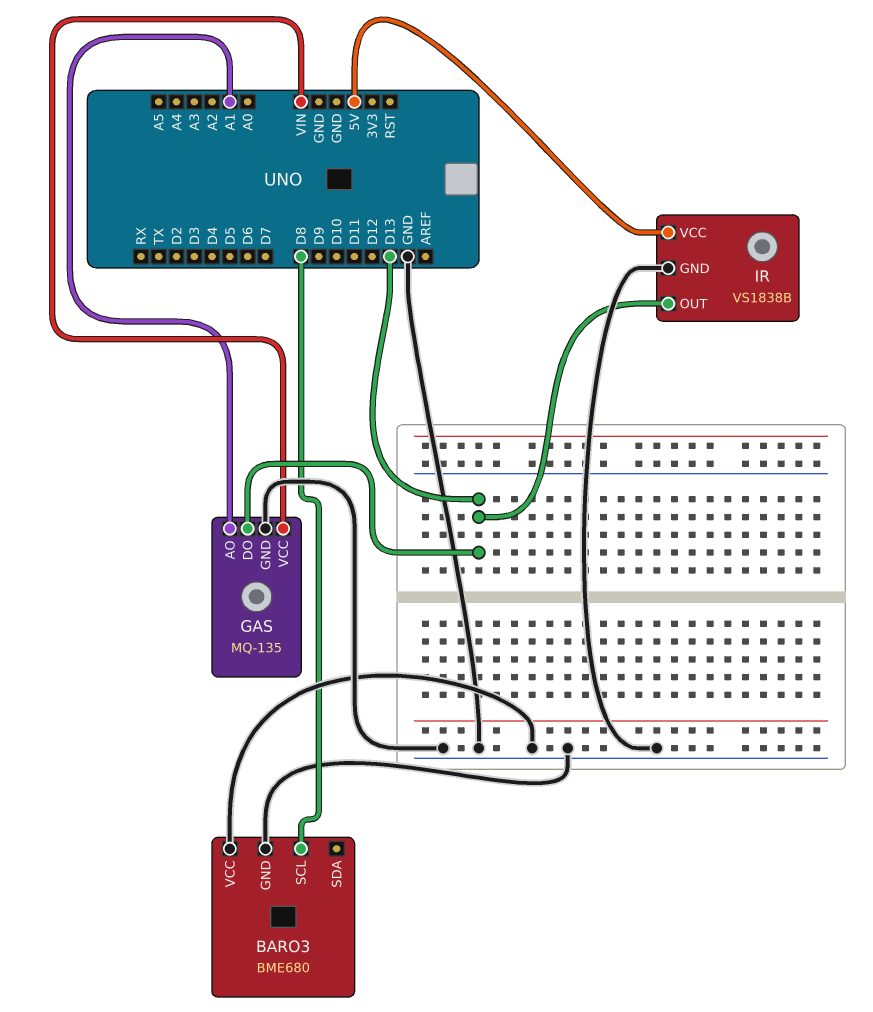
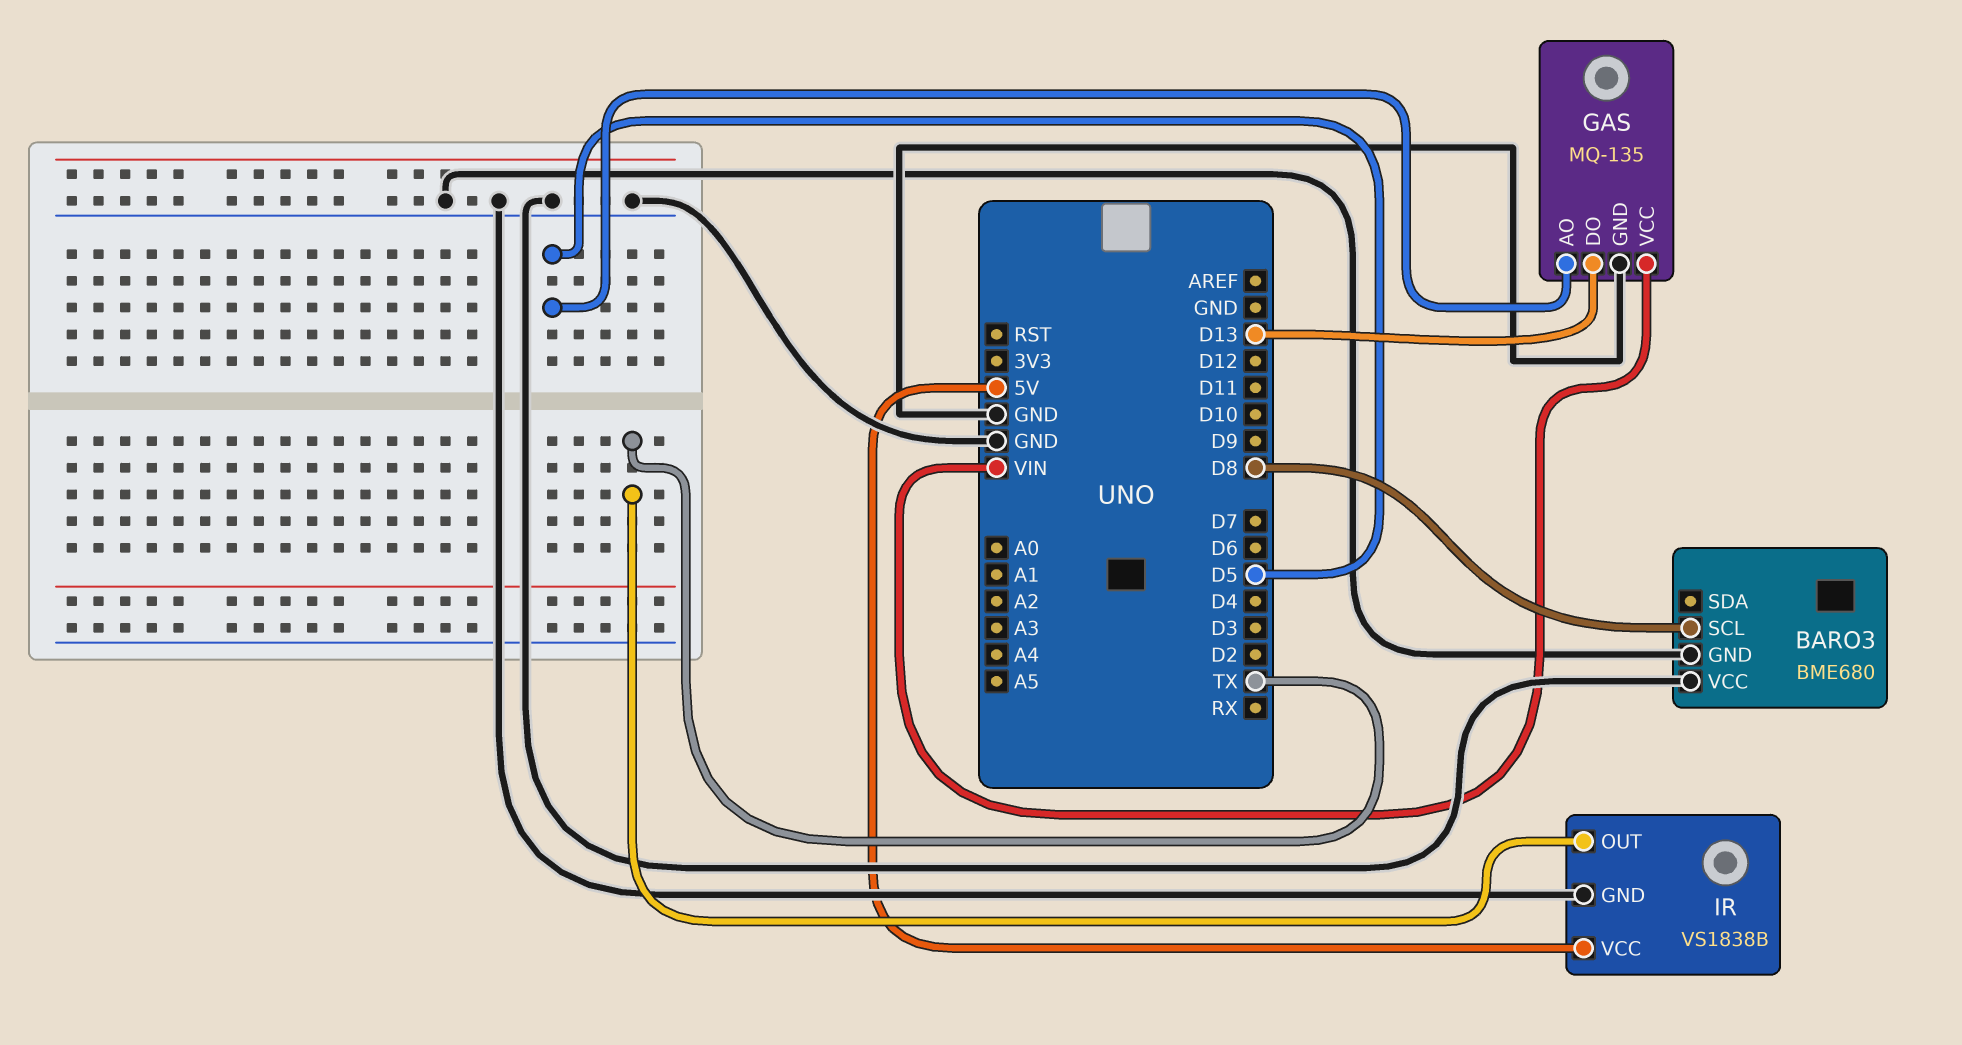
GAS pin AO: A1 -> D5
IR pin OUT: D13 -> TX

